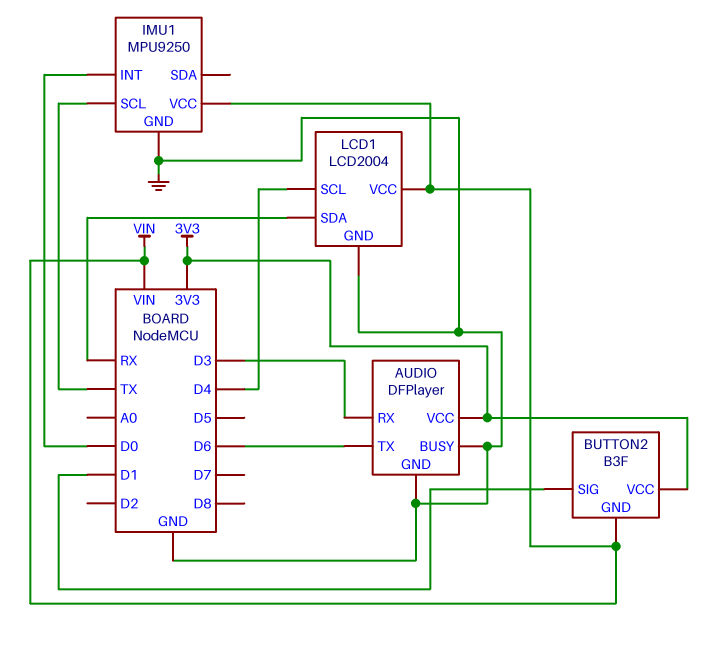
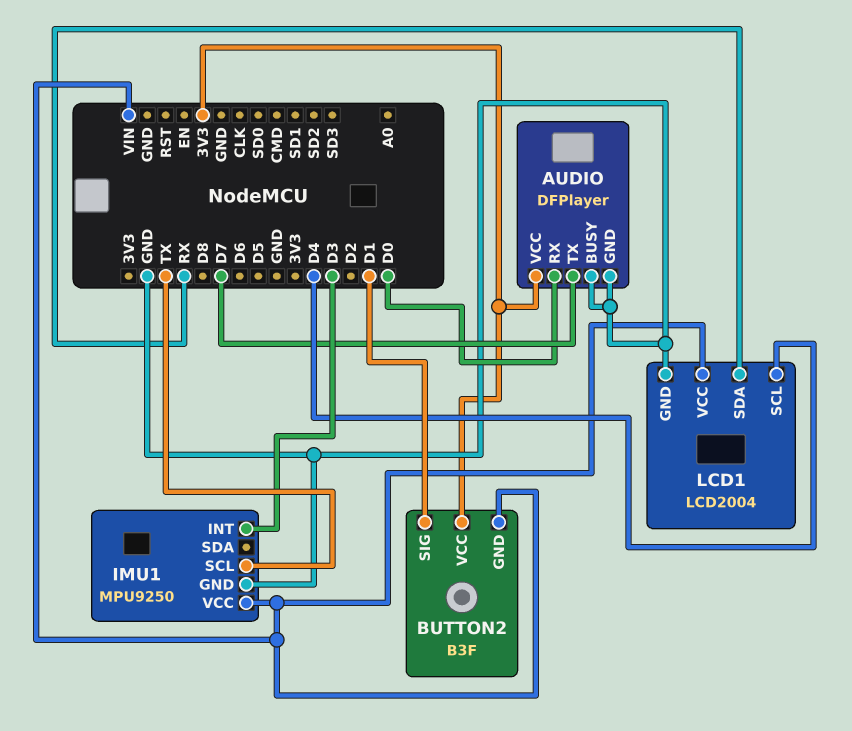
AUDIO pin RX: D3 -> D0
AUDIO pin TX: D6 -> D7
IMU1 pin INT: D0 -> D3

